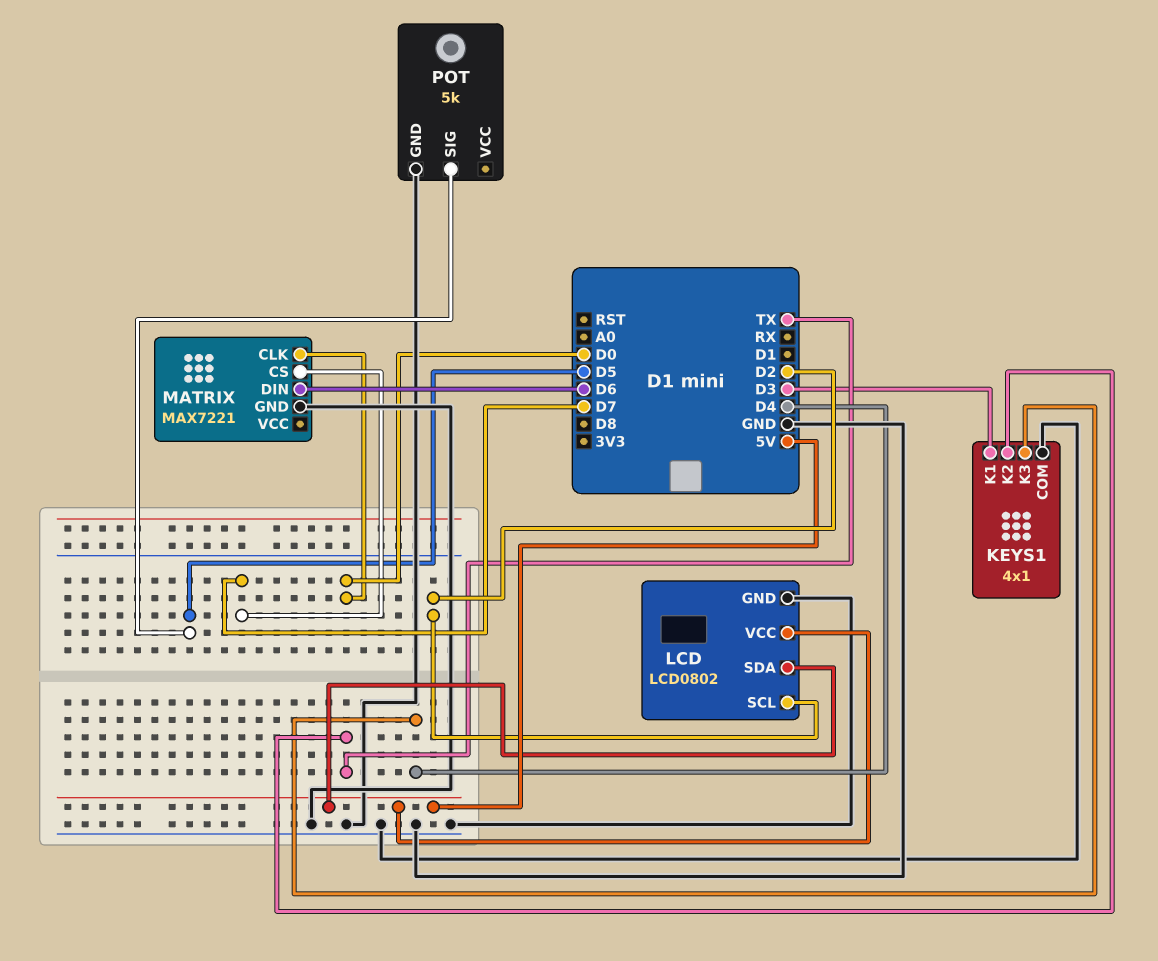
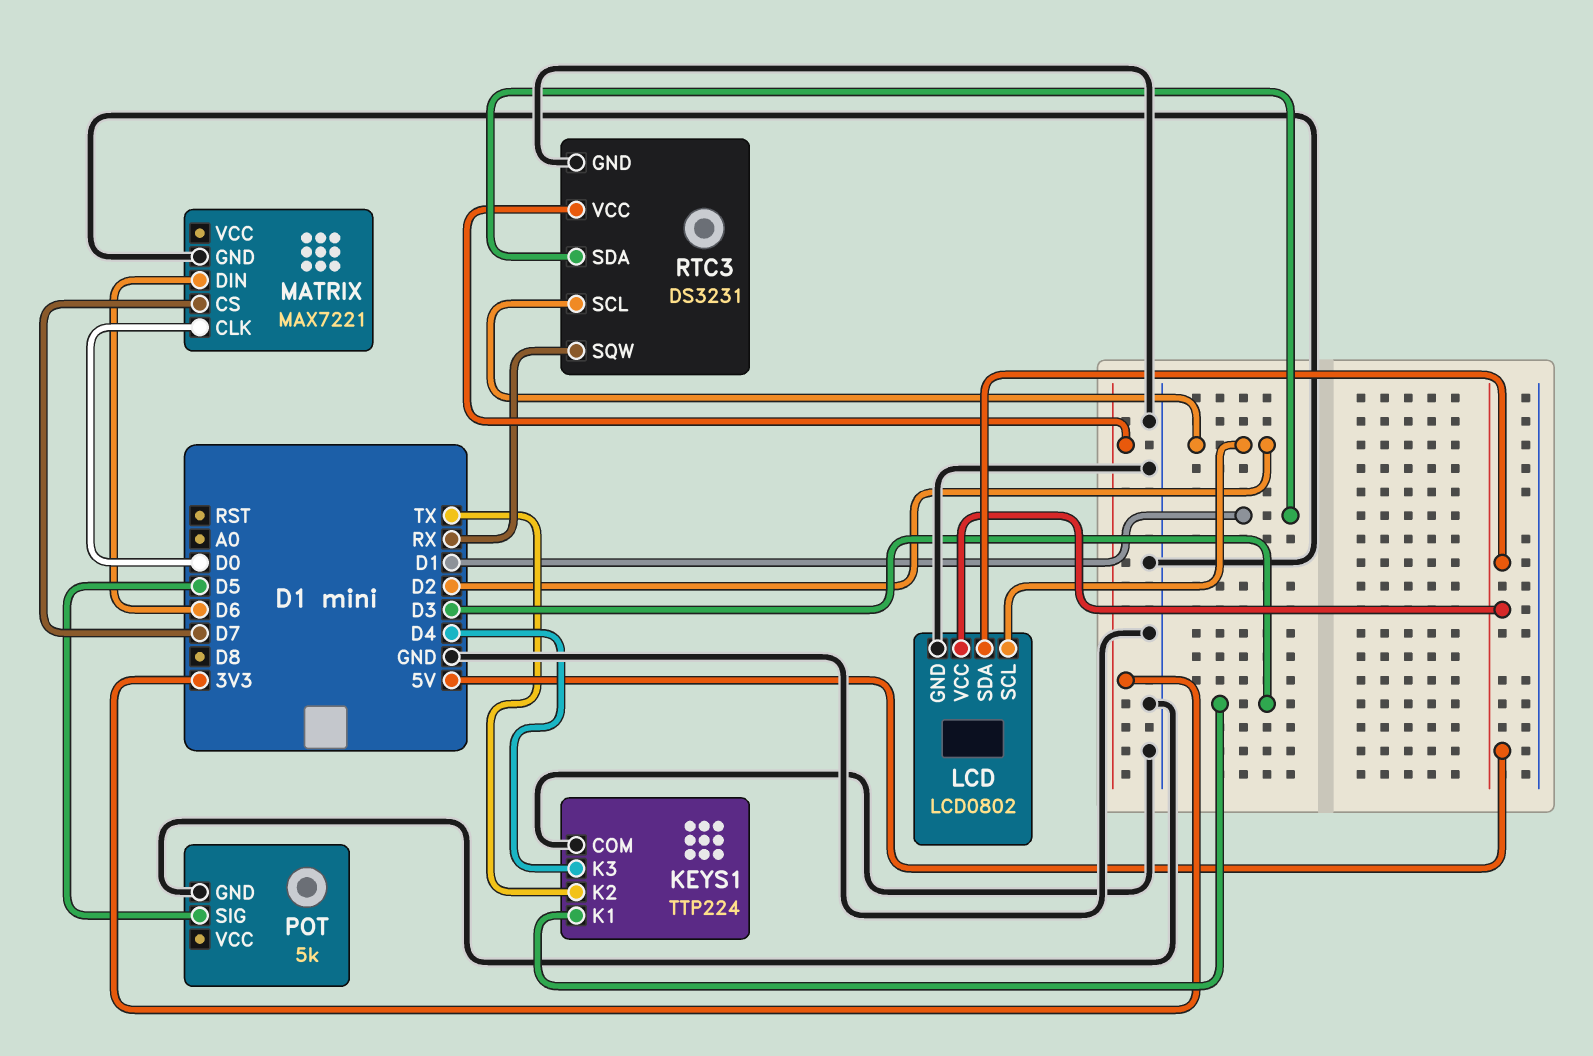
KEYS1: 4x1 -> TTP224
RTC3: none -> DS3231
RTC3 pin GND: none -> GND
RTC3 pin SCL: none -> D2
RTC3 pin SDA: none -> D1
RTC3 pin SQW: none -> RX
RTC3 pin VCC: none -> 3V3

